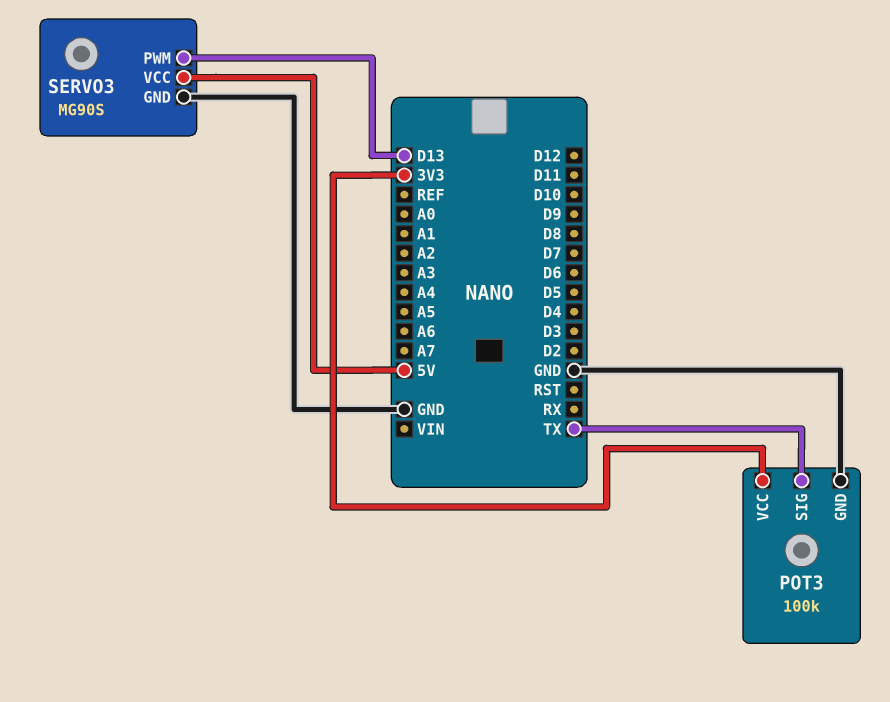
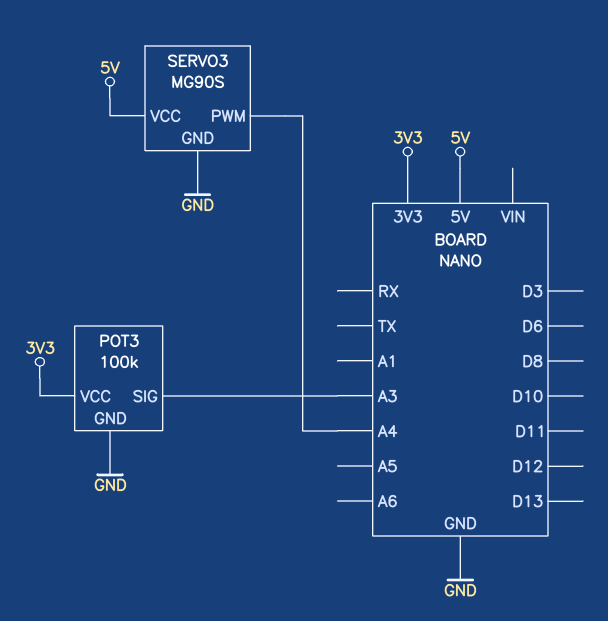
POT3 pin SIG: TX -> A3
SERVO3 pin PWM: D13 -> A4

